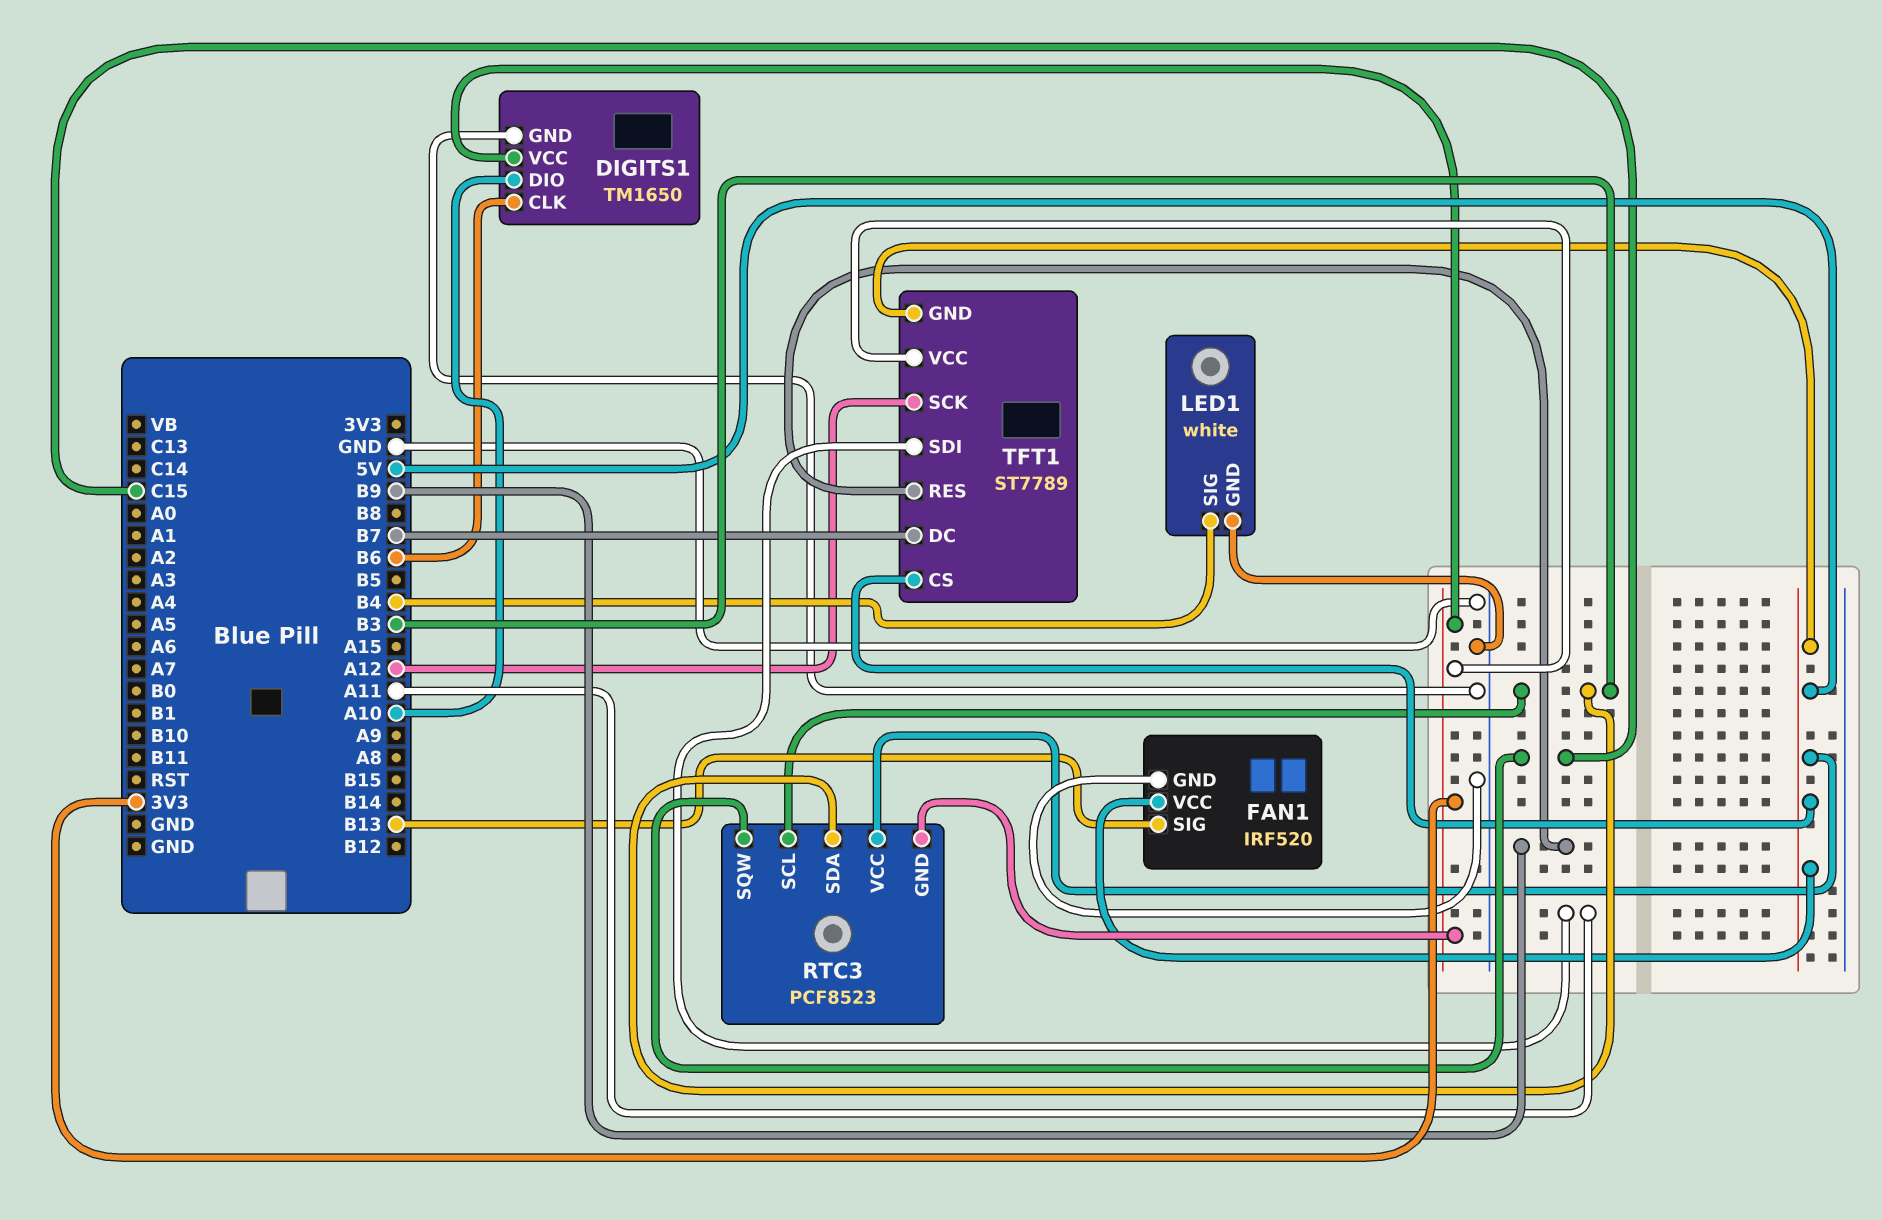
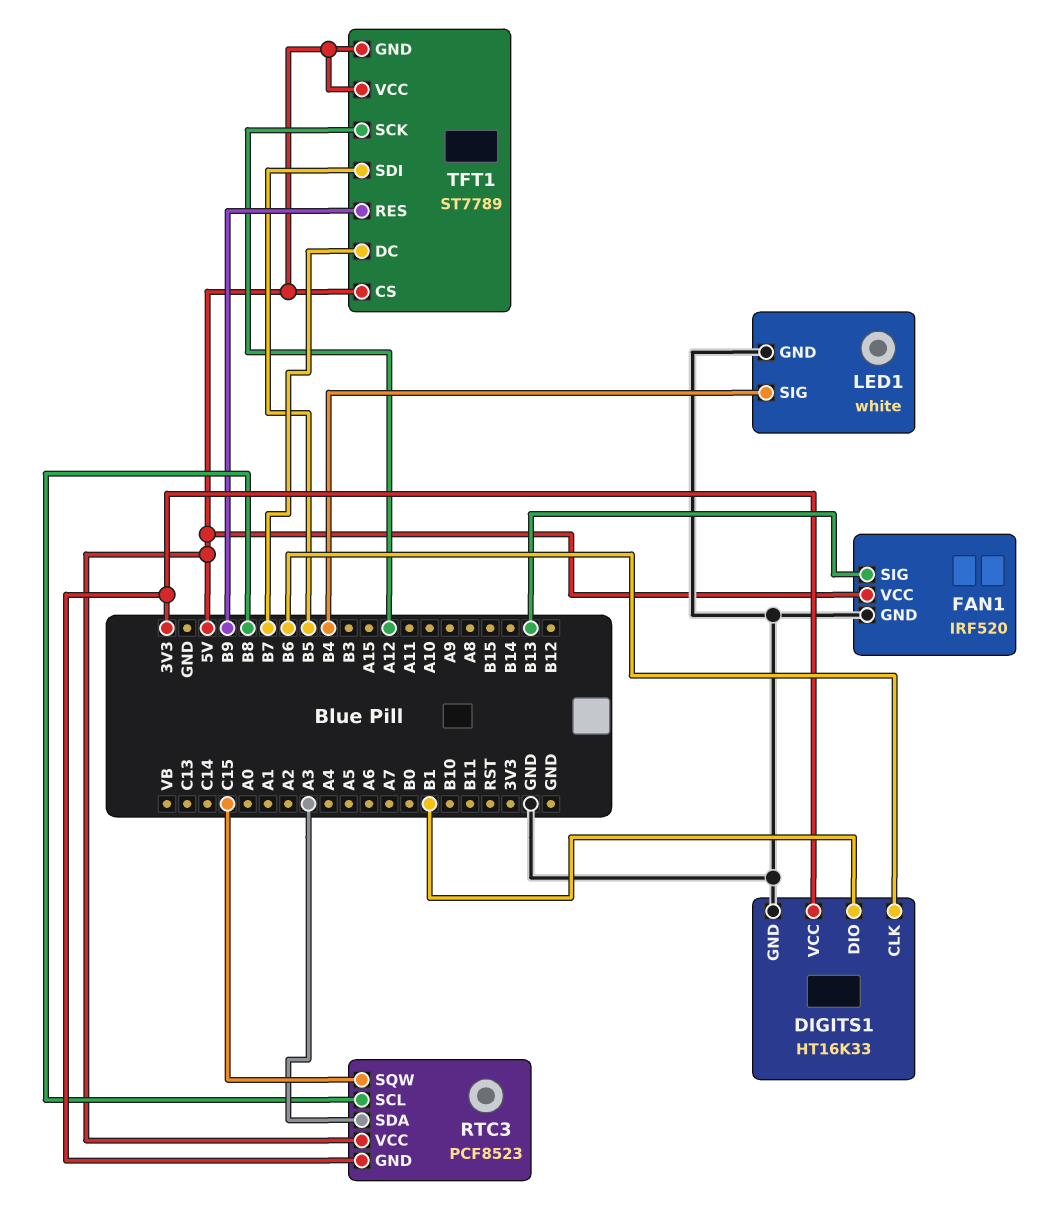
DIGITS1: TM1650 -> HT16K33
DIGITS1 pin DIO: A10 -> B1
RTC3 pin SCL: B3 -> B8
RTC3 pin SDA: B3 -> A3
TFT1 pin SDI: A11 -> B5
TFT1 pin VCC: 3V3 -> 5V

